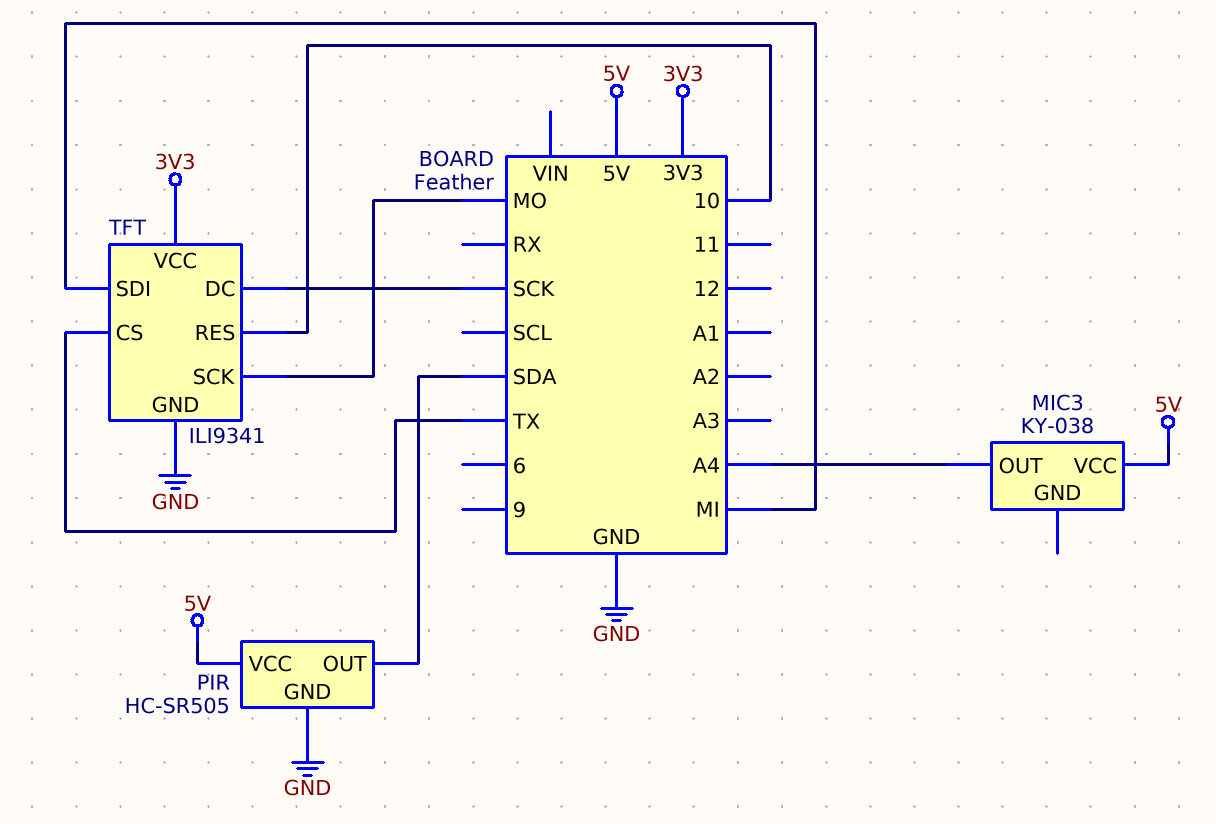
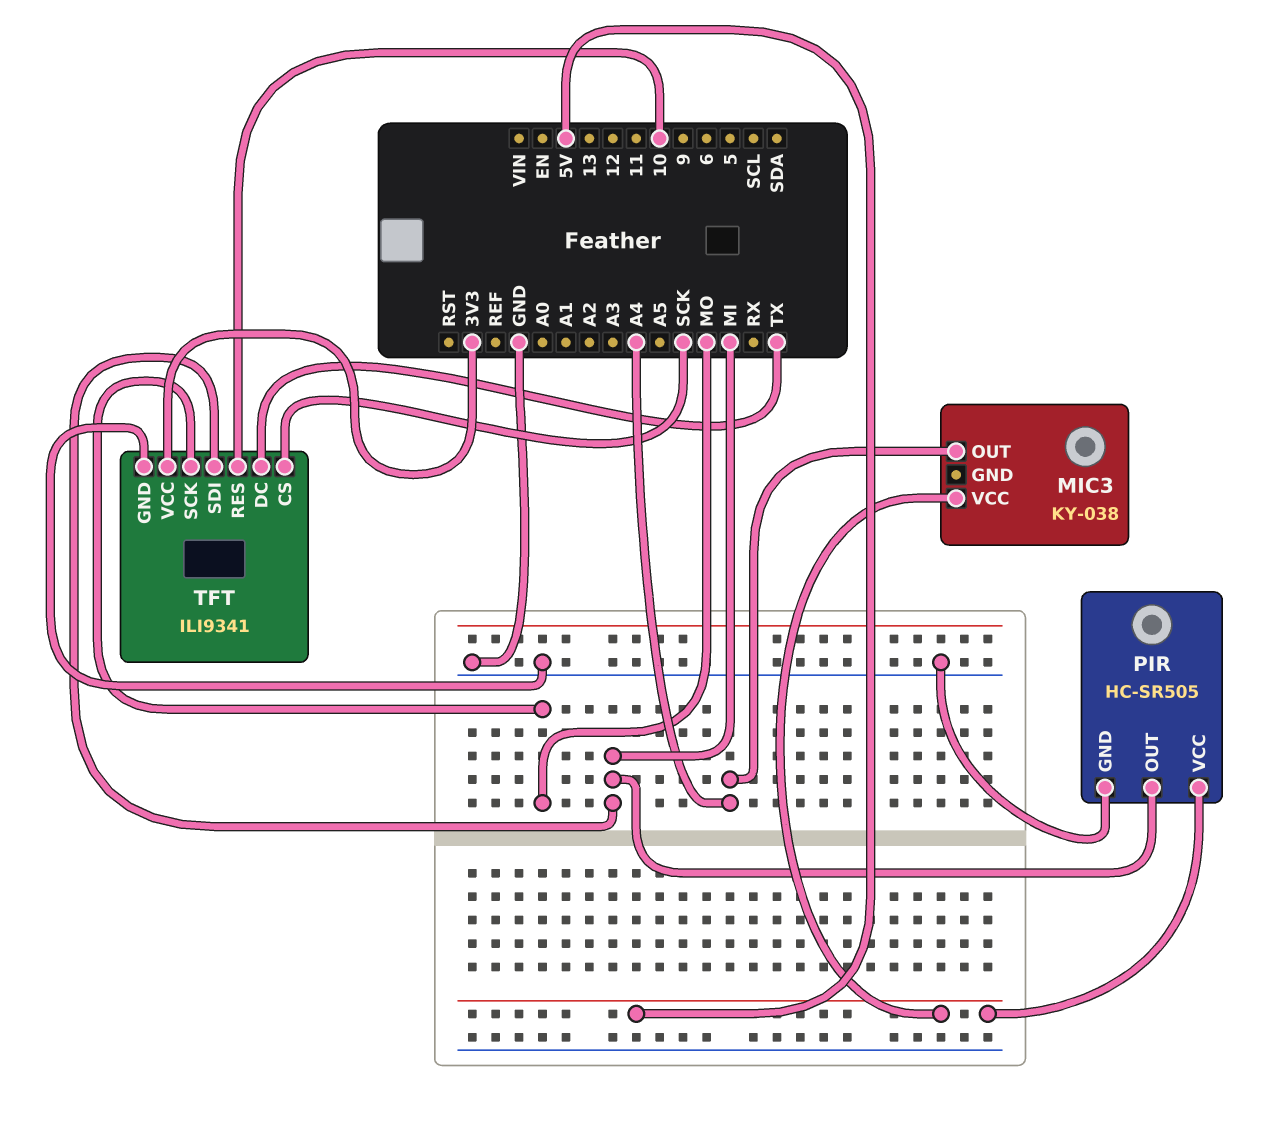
PIR pin OUT: SDA -> MI
TFT pin CS: TX -> SCK
TFT pin DC: SCK -> TX

